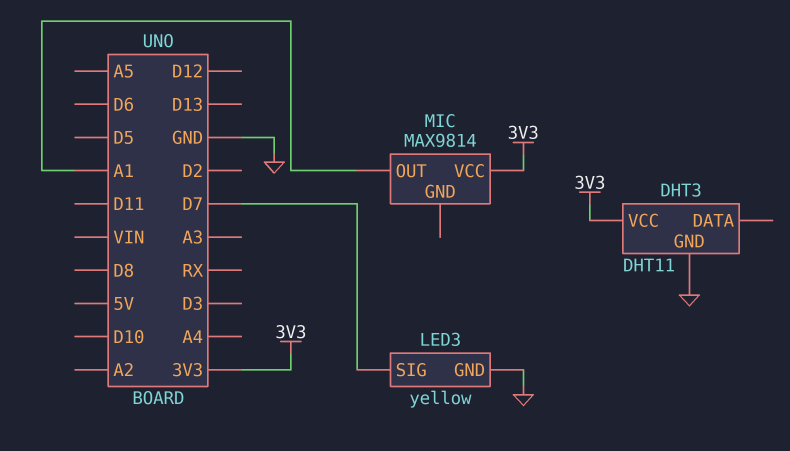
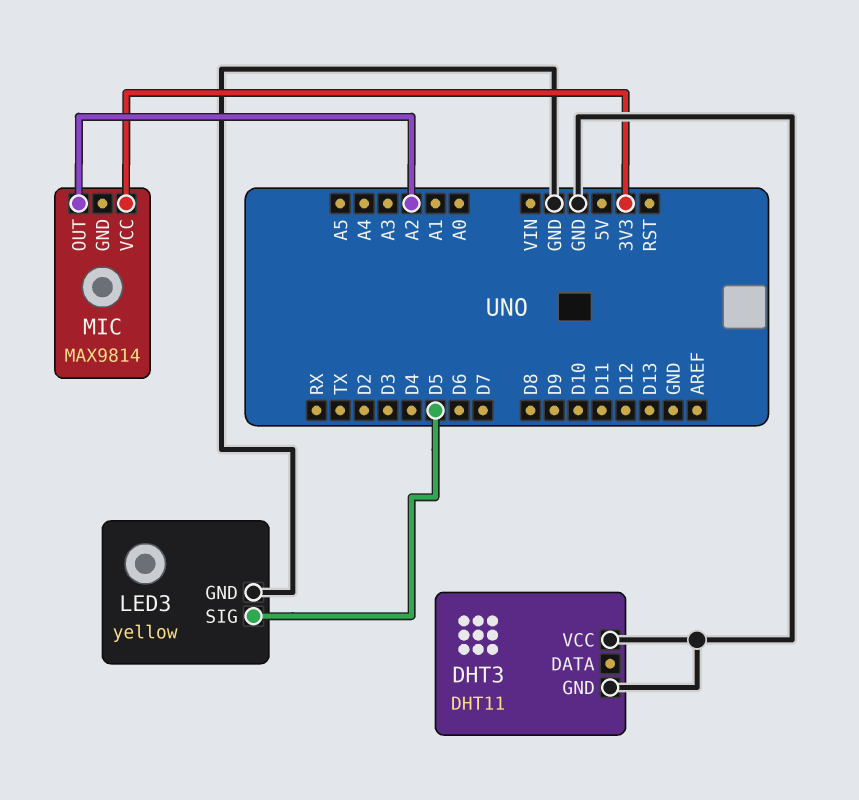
DHT3 pin VCC: 3V3 -> GND
LED3 pin SIG: D7 -> D5
MIC pin OUT: A1 -> A2

